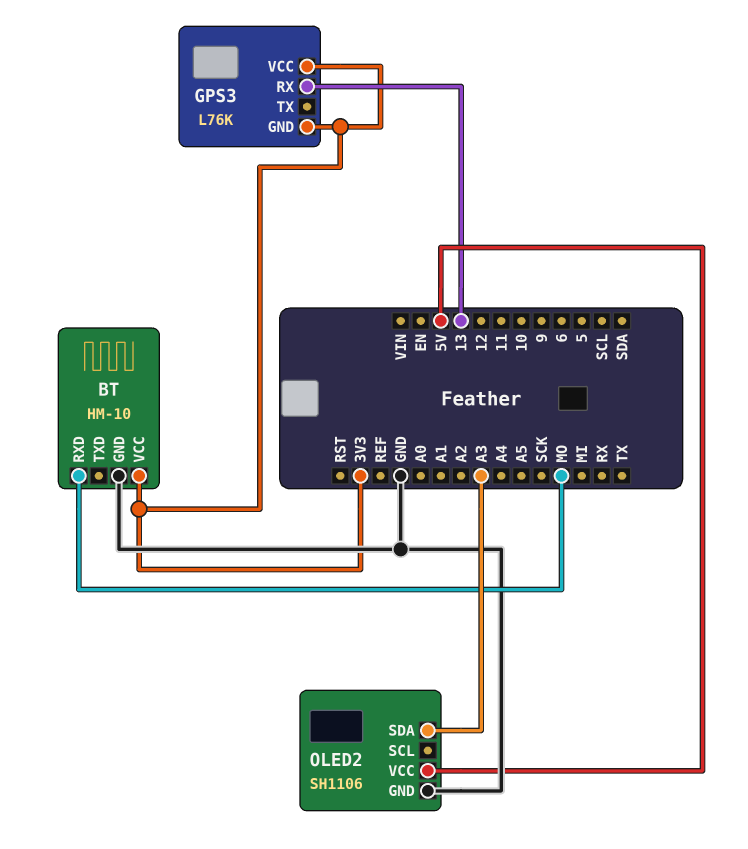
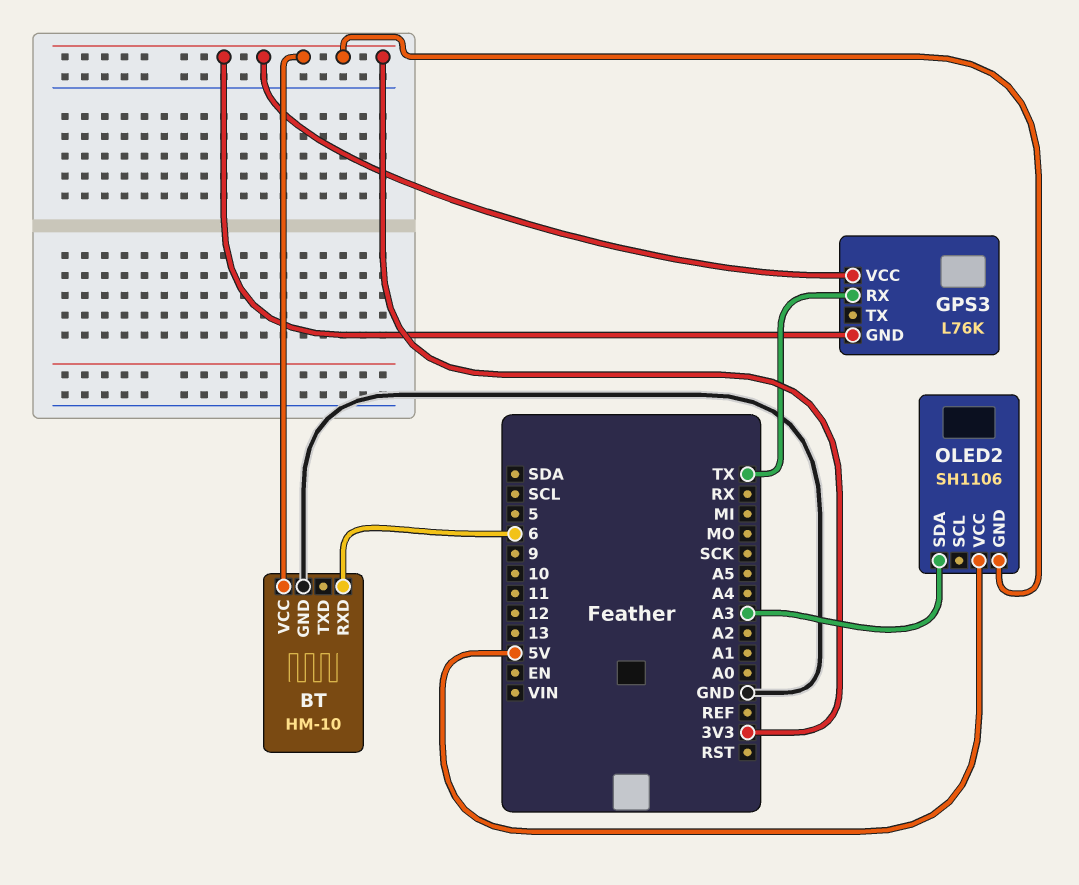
BT pin RXD: MO -> 6
GPS3 pin RX: 13 -> TX
OLED2 pin GND: GND -> 3V3

